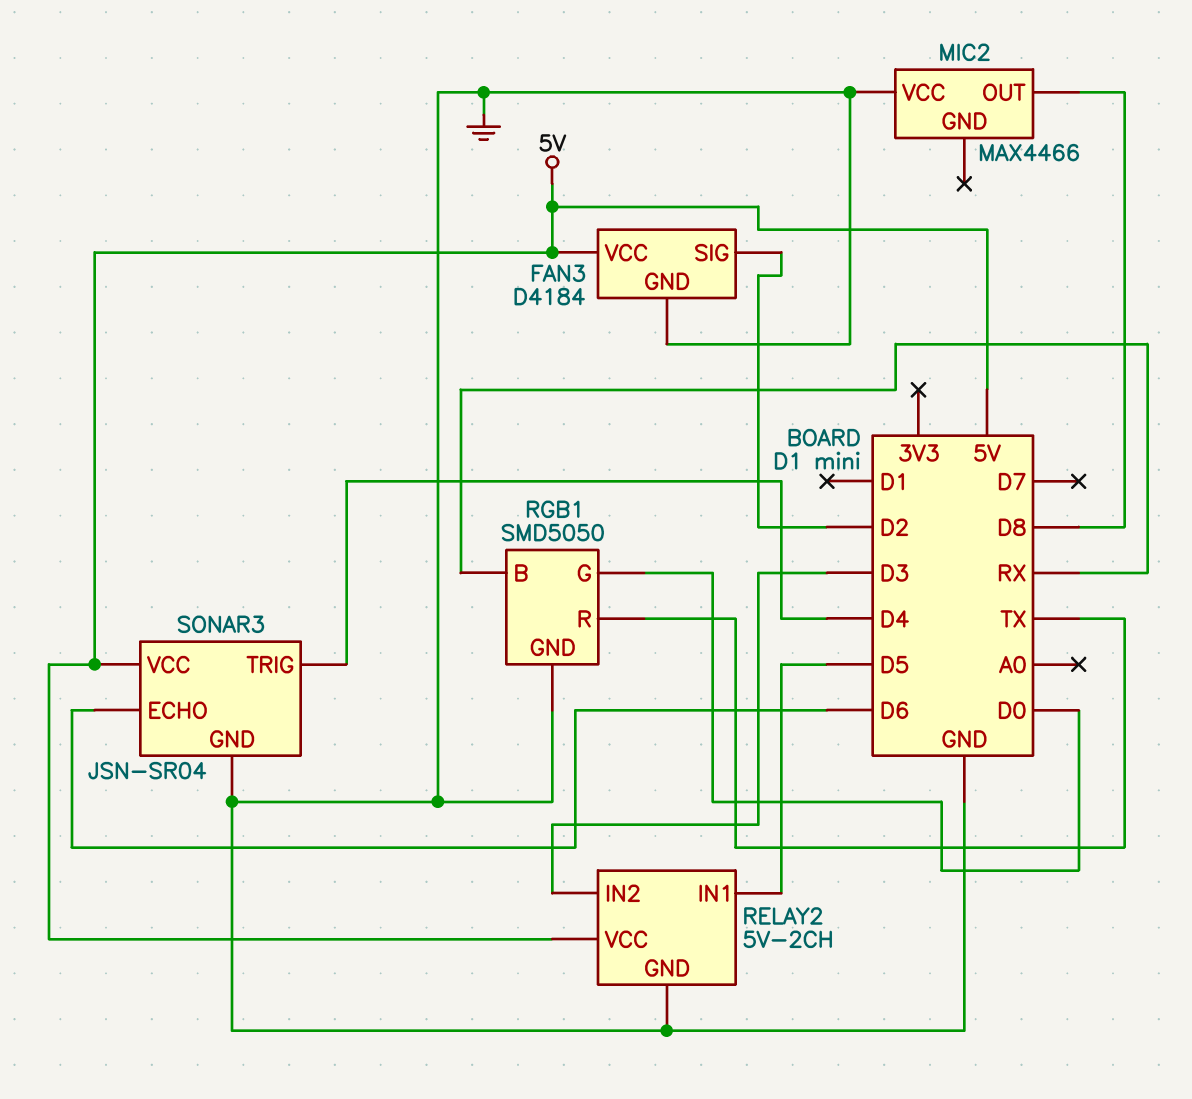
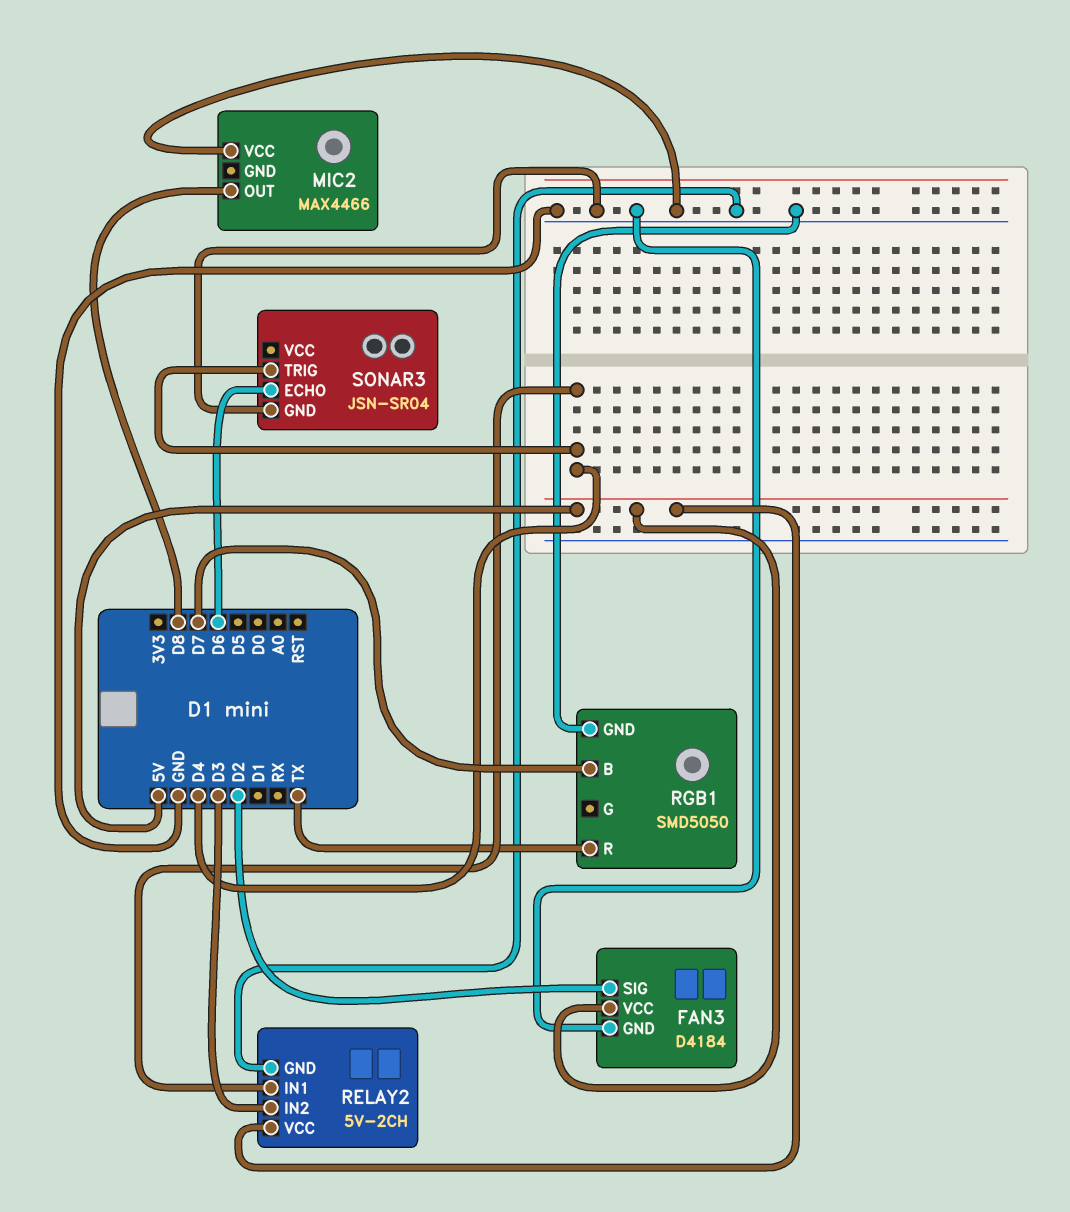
RELAY2 pin IN1: D5 -> D4
RGB1 pin B: RX -> D7
RGB1 pin G: D0 -> none
SONAR3 pin VCC: 5V -> none

